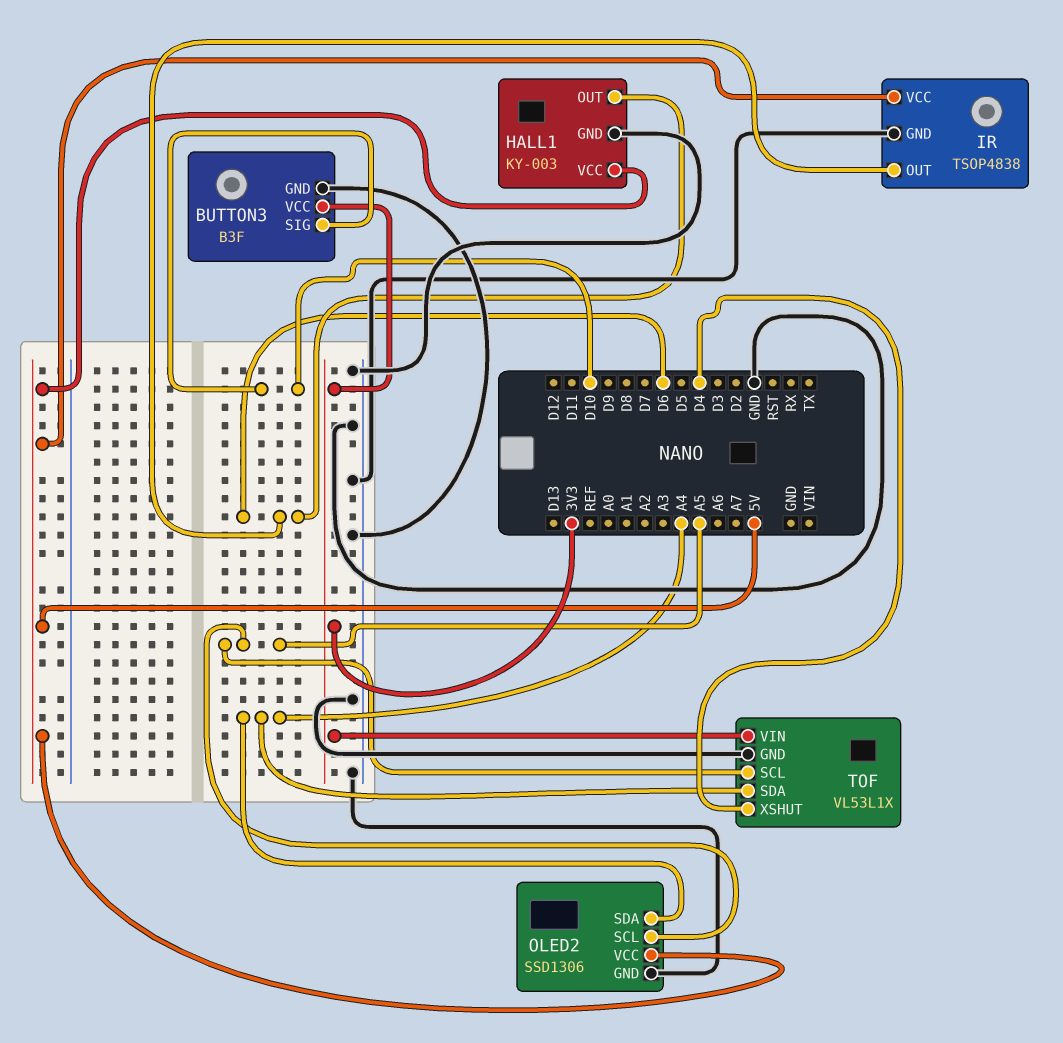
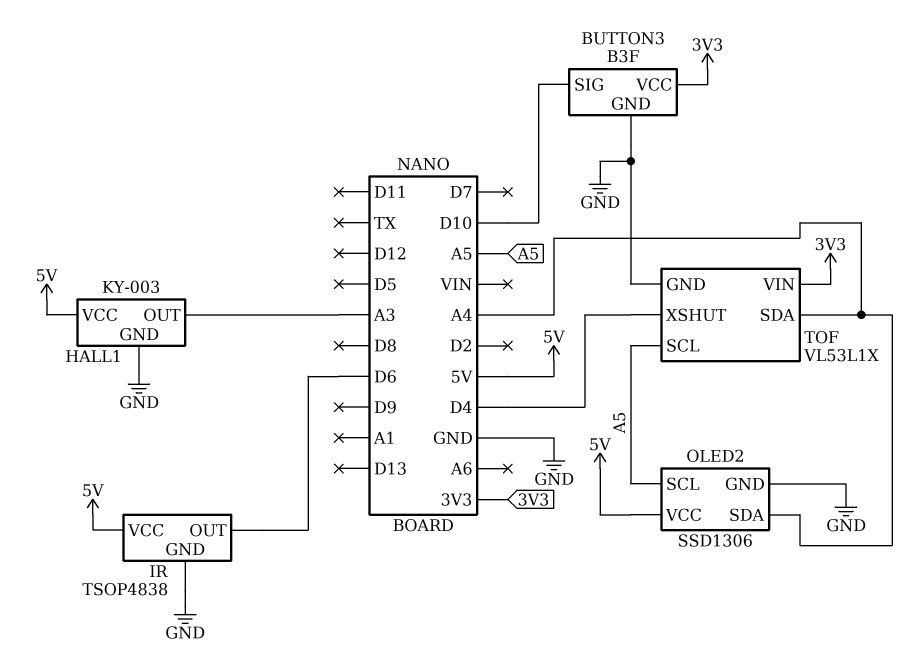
HALL1 pin OUT: D6 -> A3

